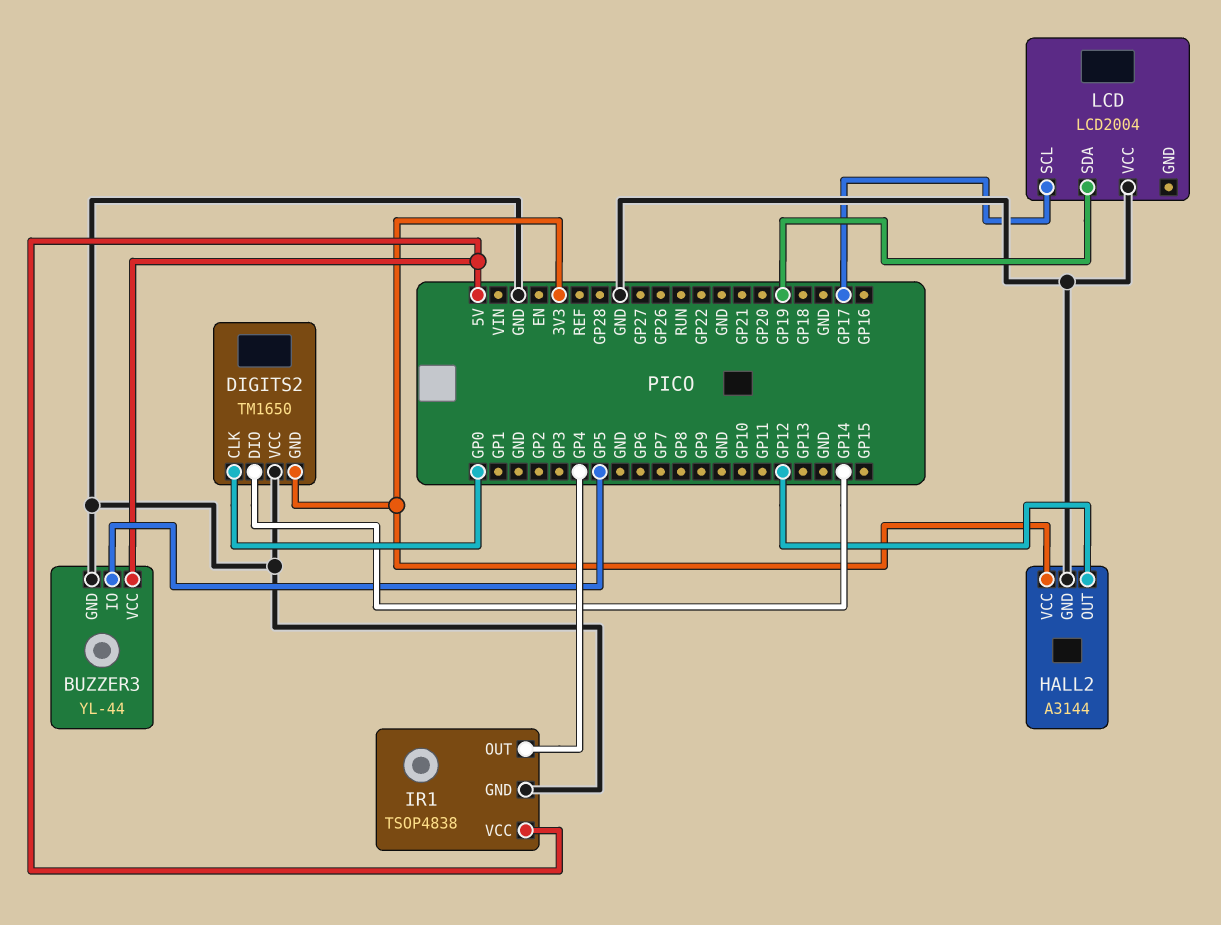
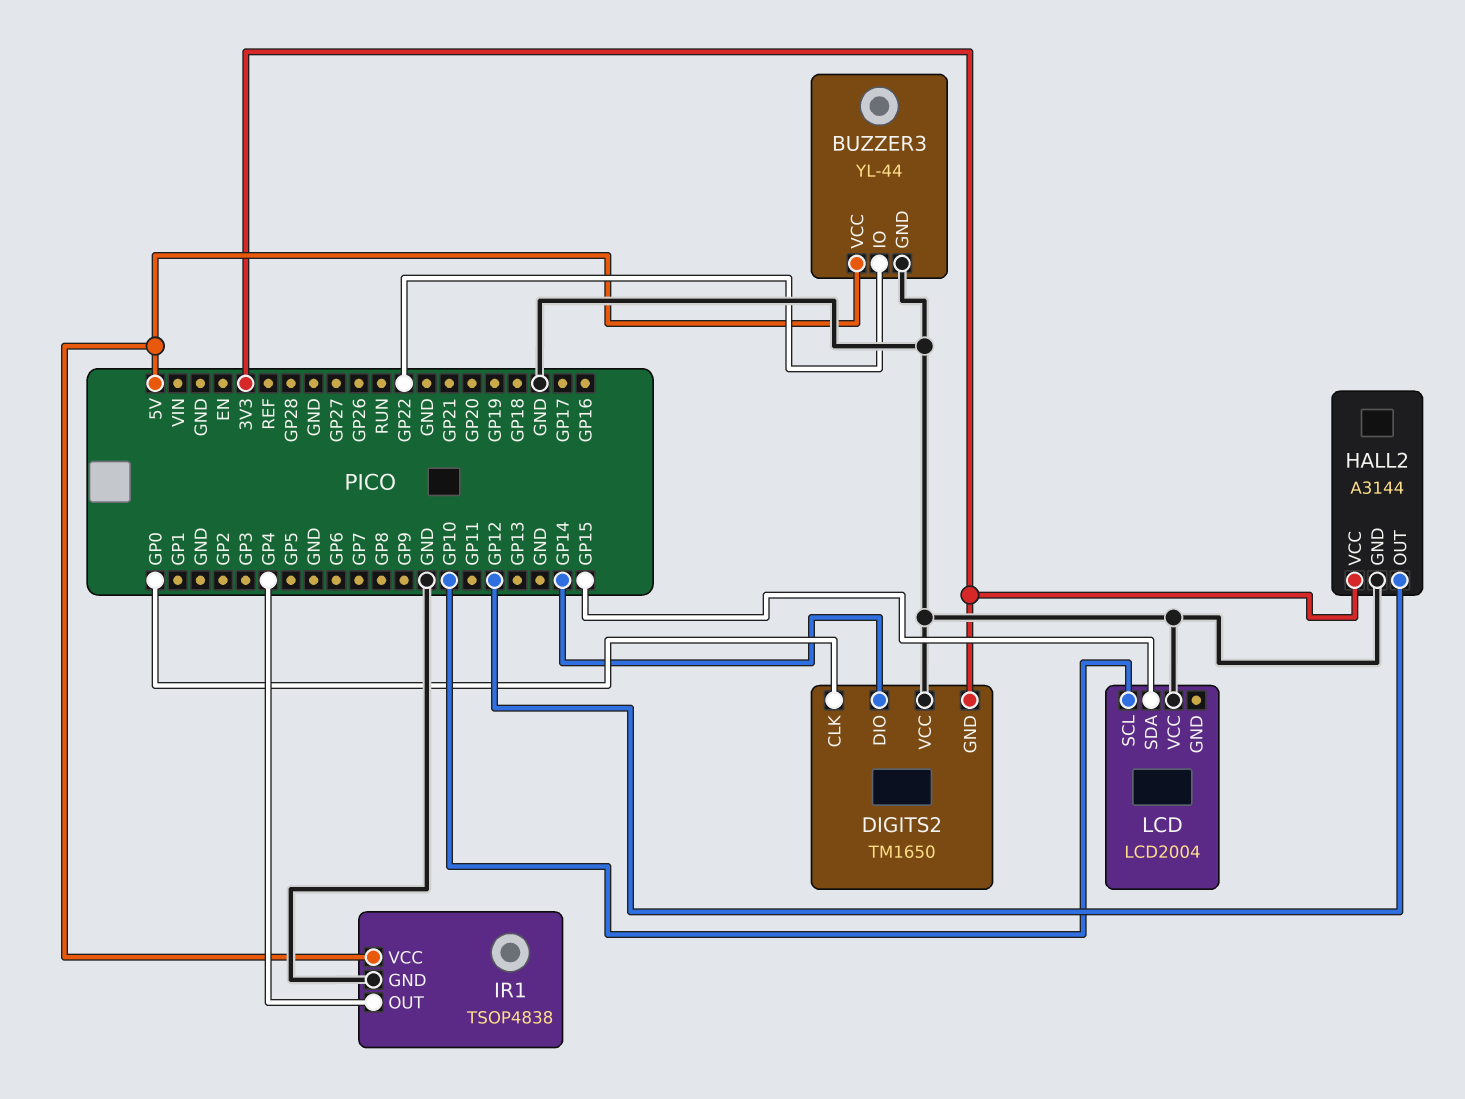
BUZZER3 pin IO: GP5 -> GP22
LCD pin SCL: GP17 -> GP10
LCD pin SDA: GP19 -> GP15

